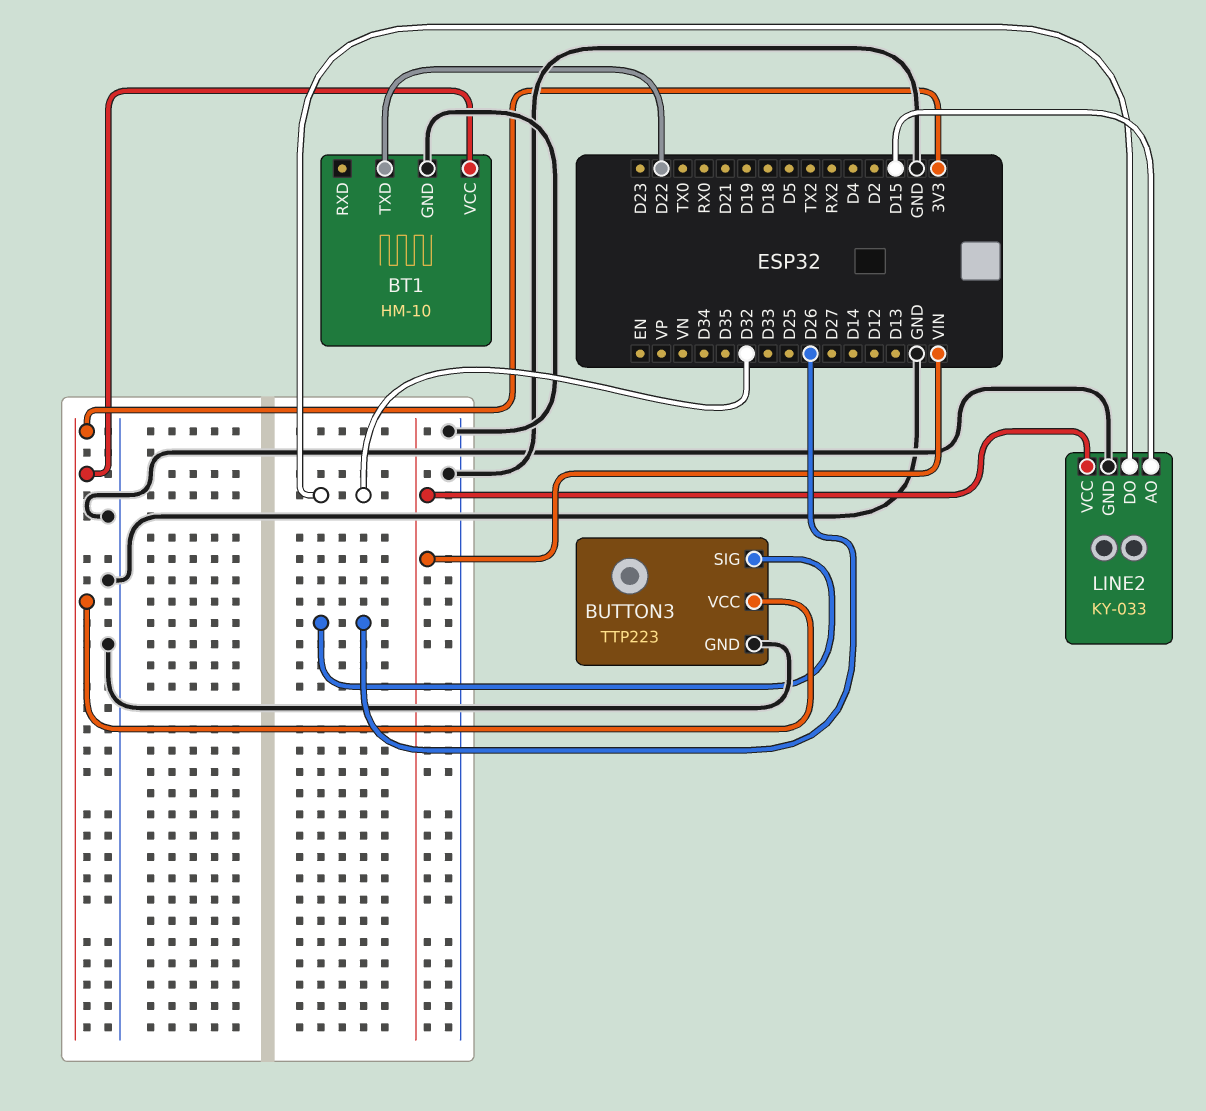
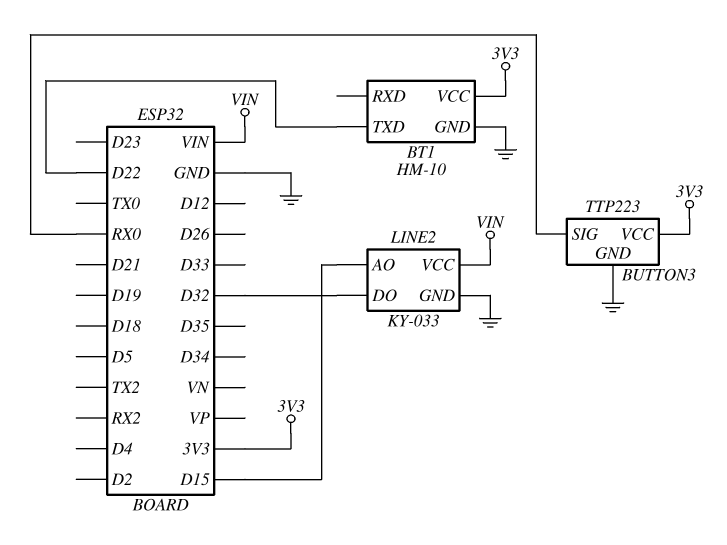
BUTTON3 pin SIG: D26 -> RX0

